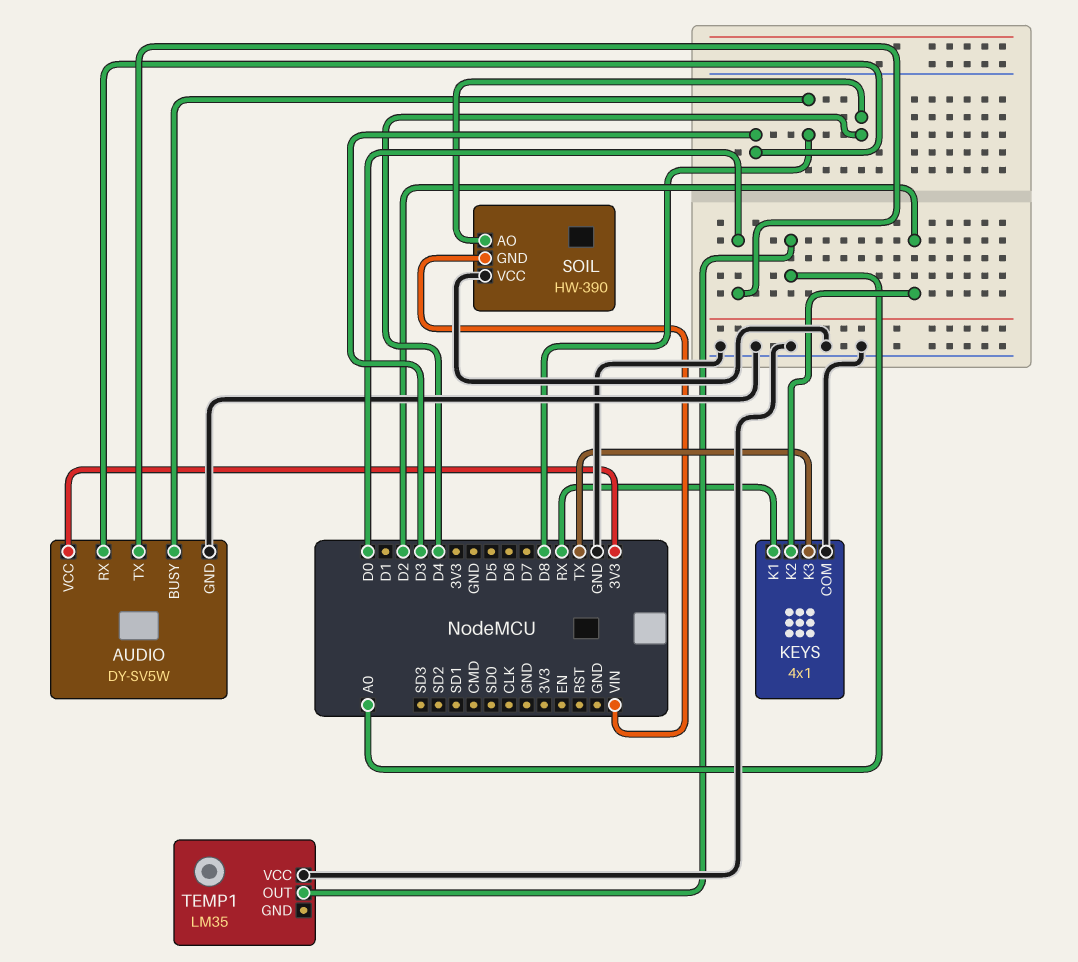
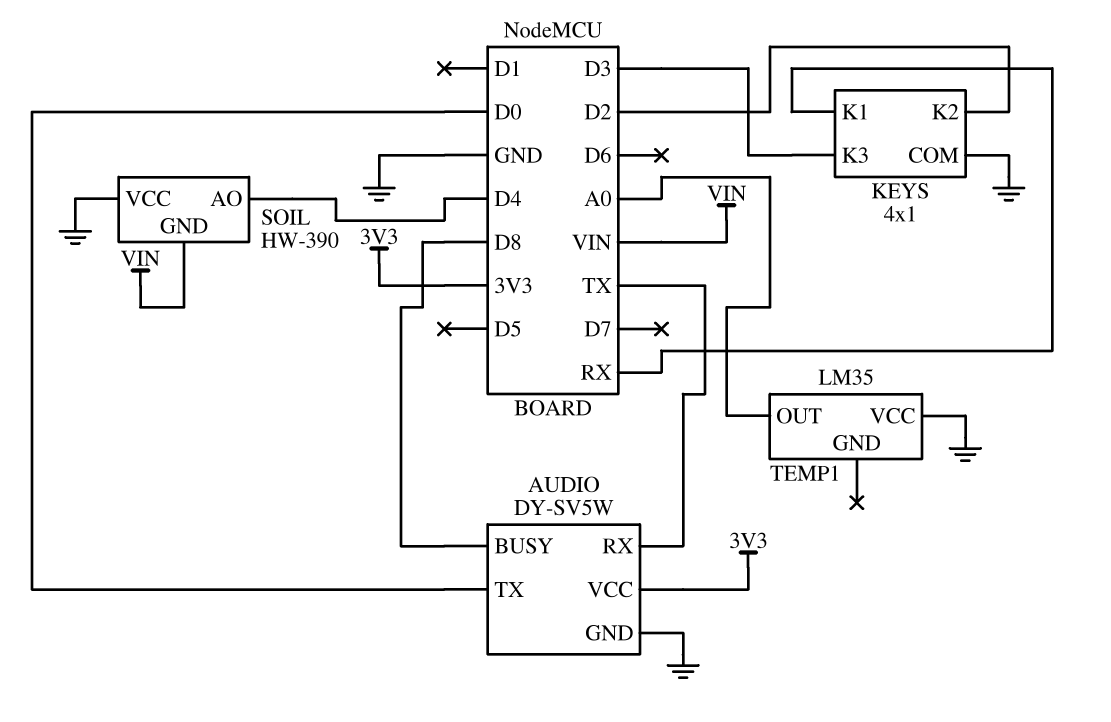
AUDIO pin RX: D3 -> TX
KEYS pin K3: TX -> D3

